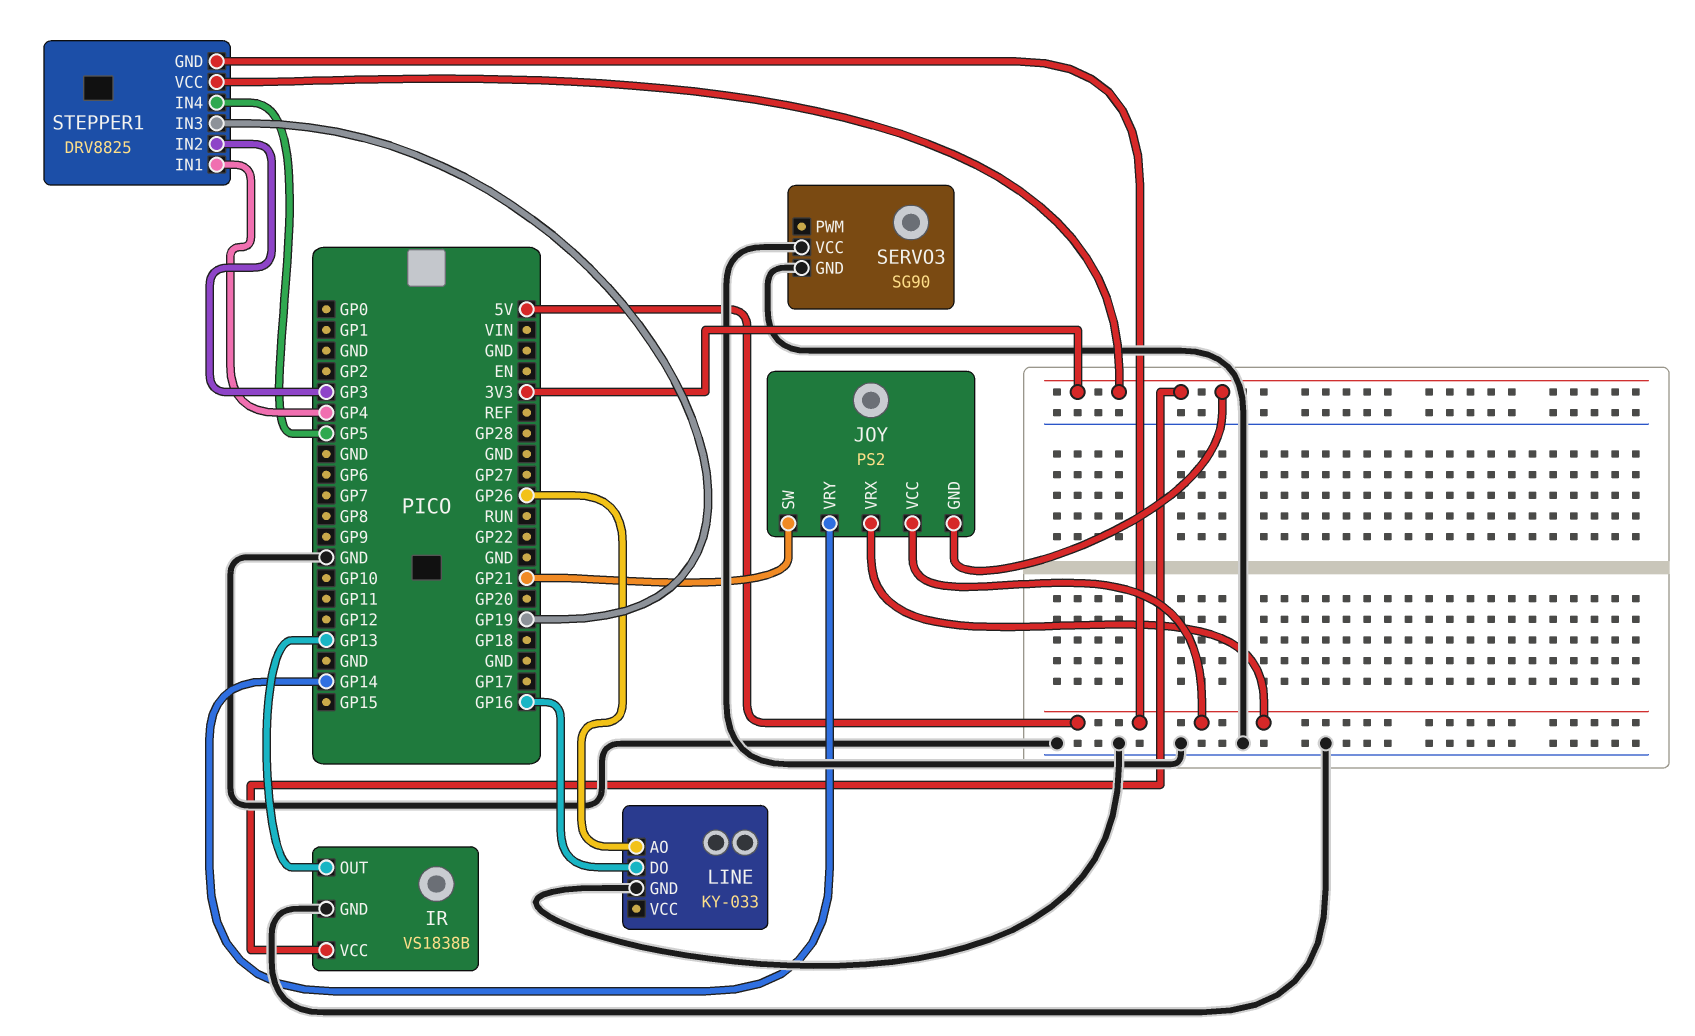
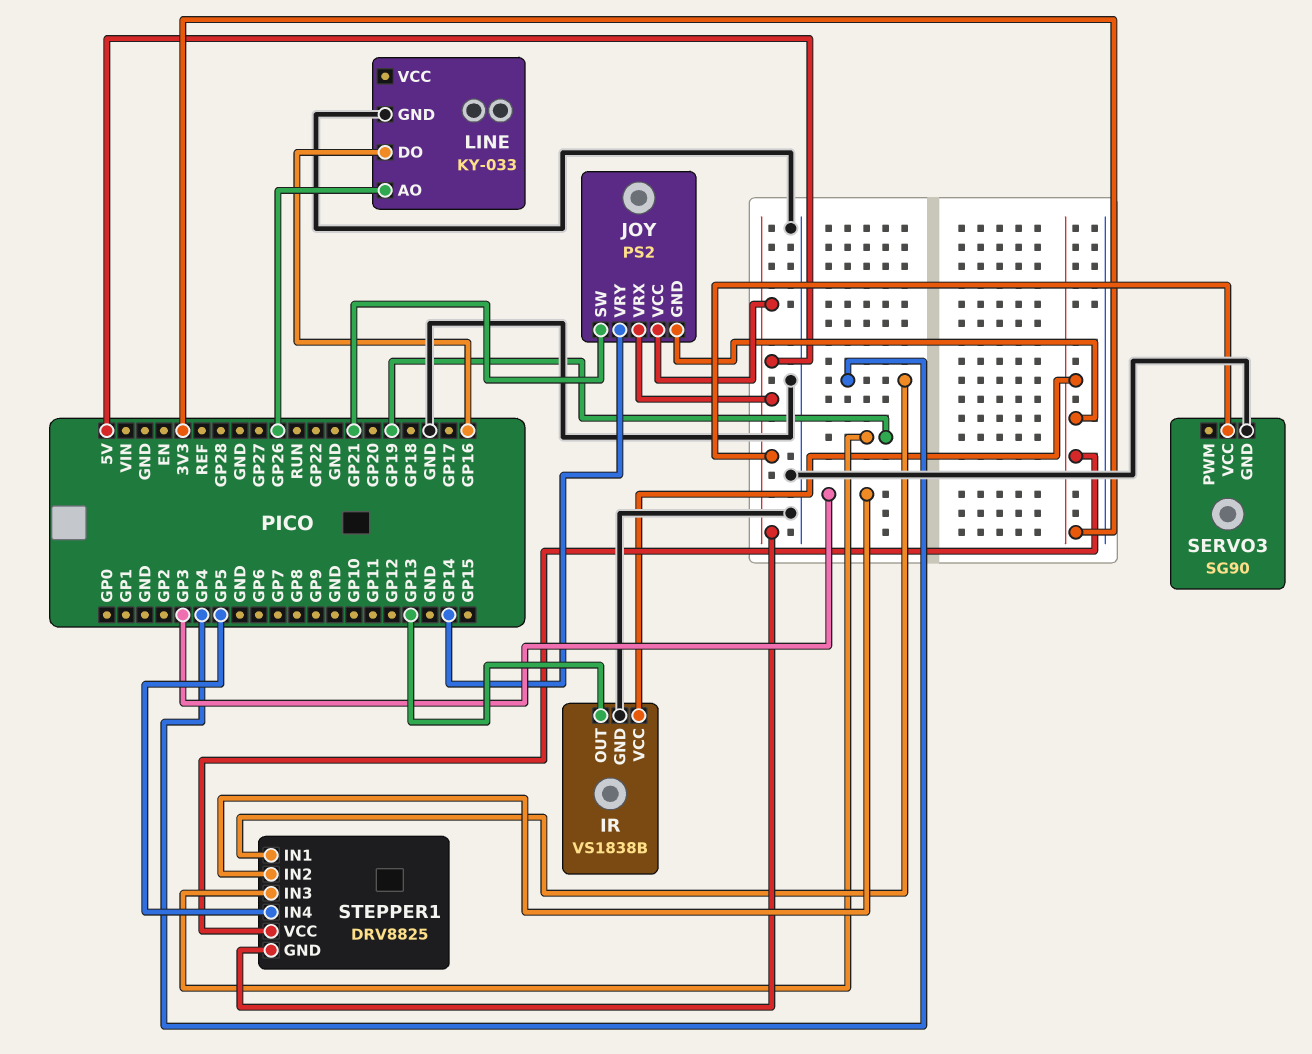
SERVO3 pin VCC: GND -> 5V

